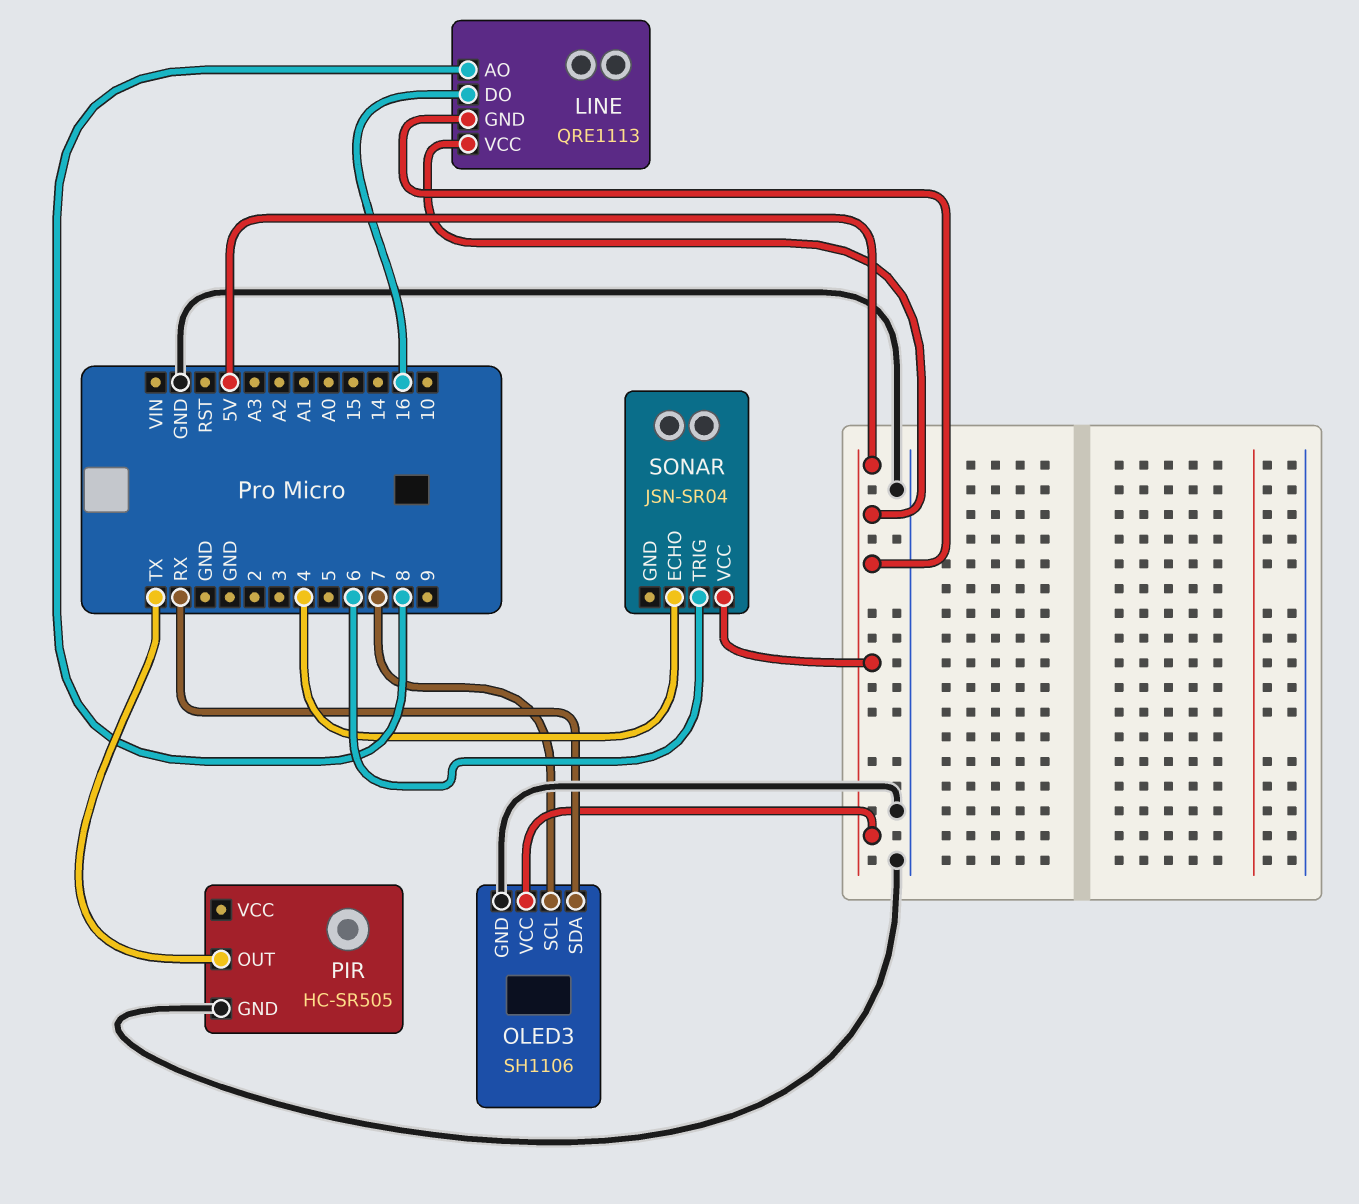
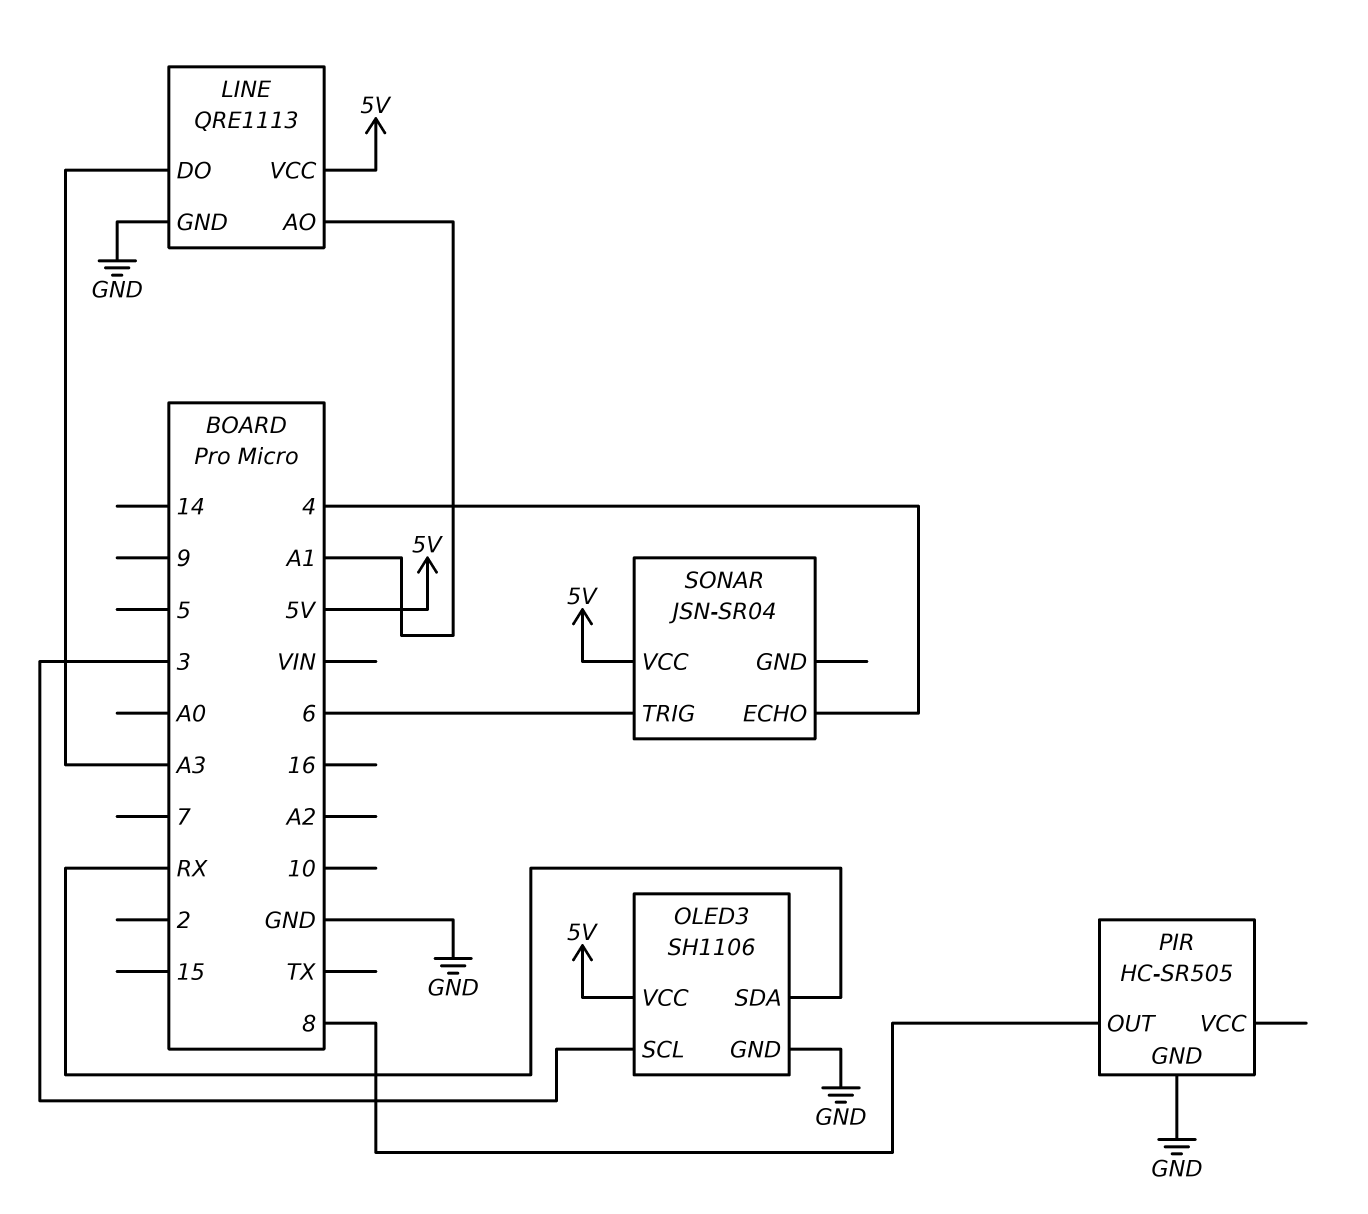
LINE pin AO: 8 -> A1
LINE pin DO: 16 -> A3
LINE pin GND: 5V -> GND
OLED3 pin SCL: 7 -> 3
PIR pin OUT: TX -> 8

